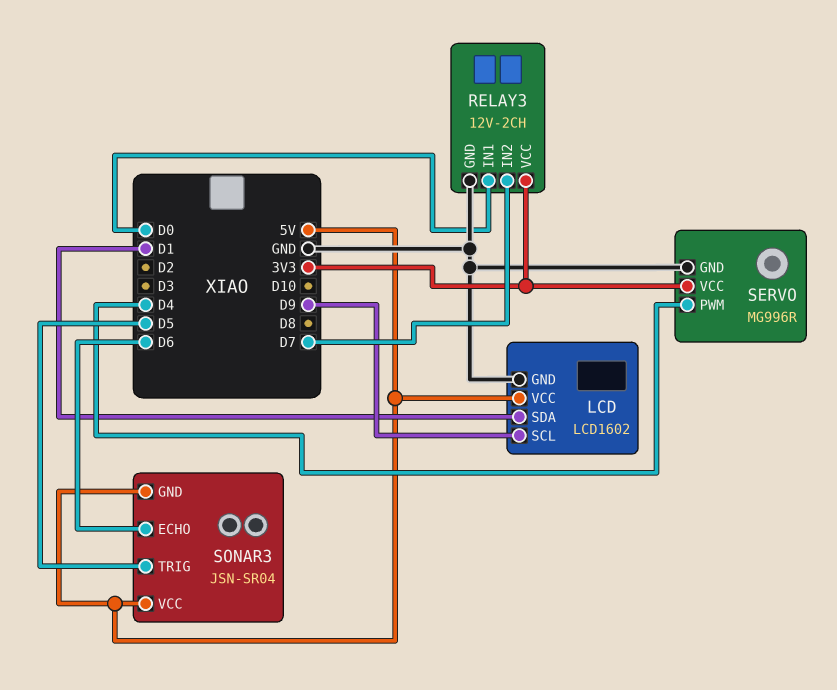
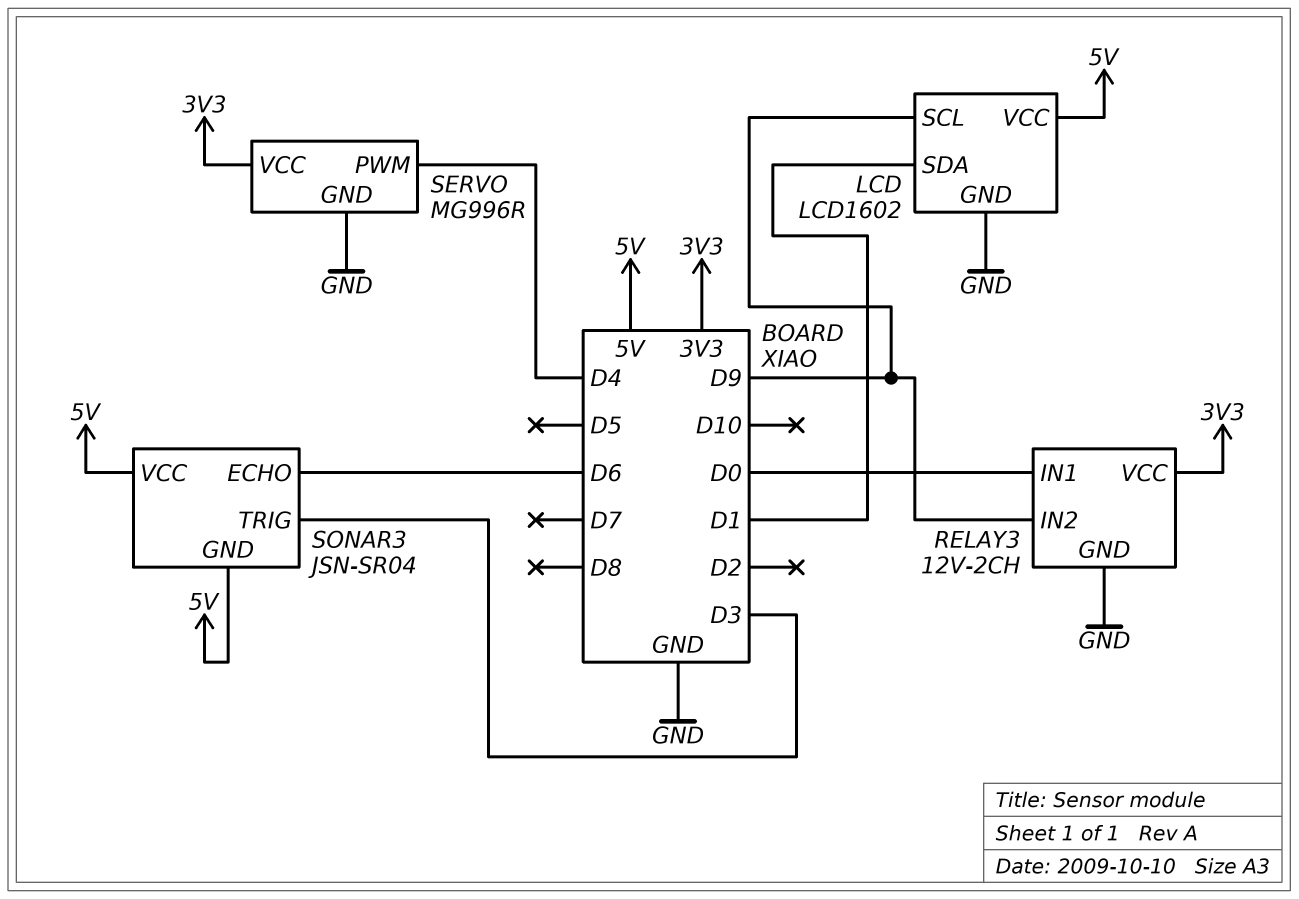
RELAY3 pin IN2: D7 -> D9
SONAR3 pin TRIG: D5 -> D3

